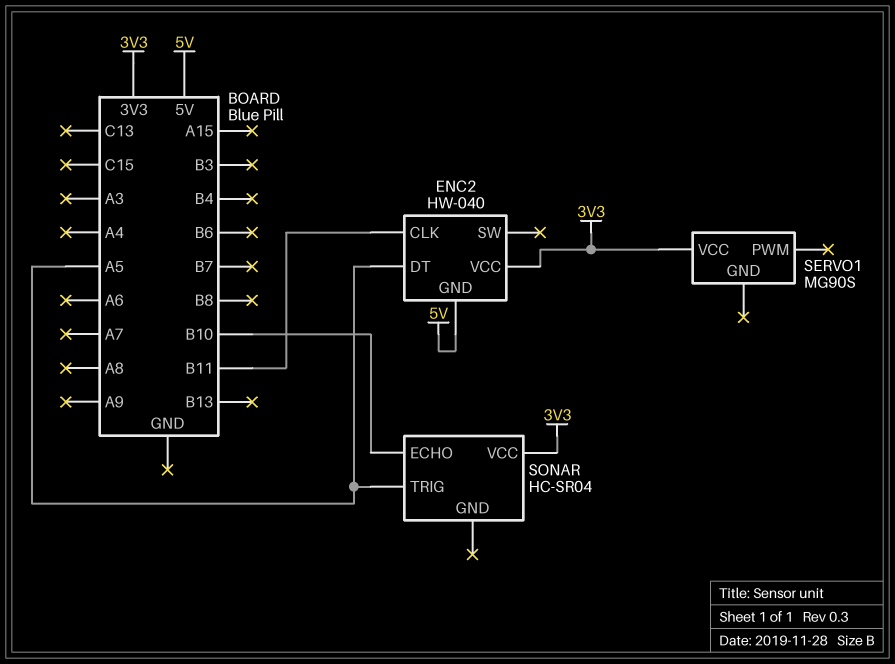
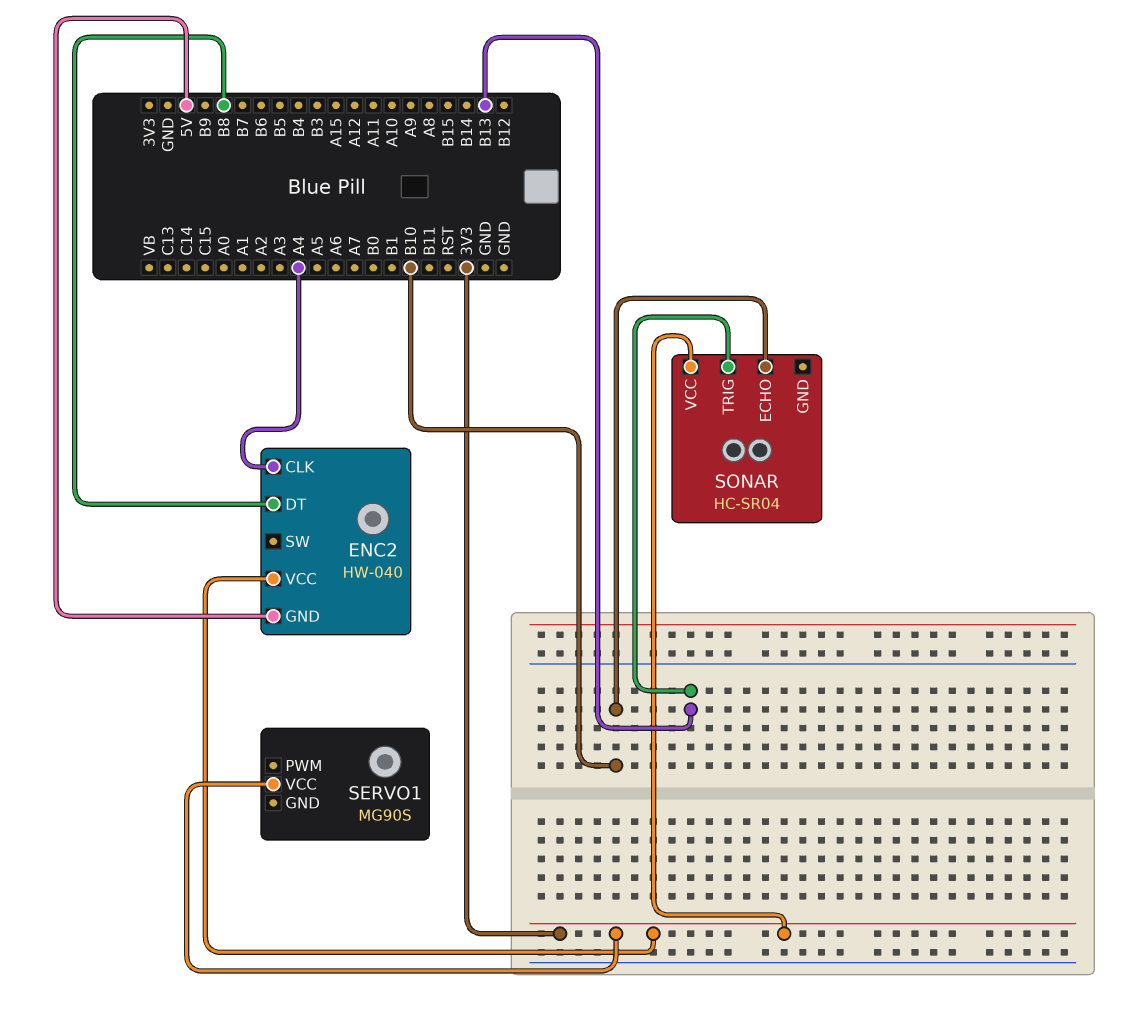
ENC2 pin CLK: B11 -> A4
ENC2 pin DT: A5 -> B8
SONAR pin TRIG: A5 -> B13

